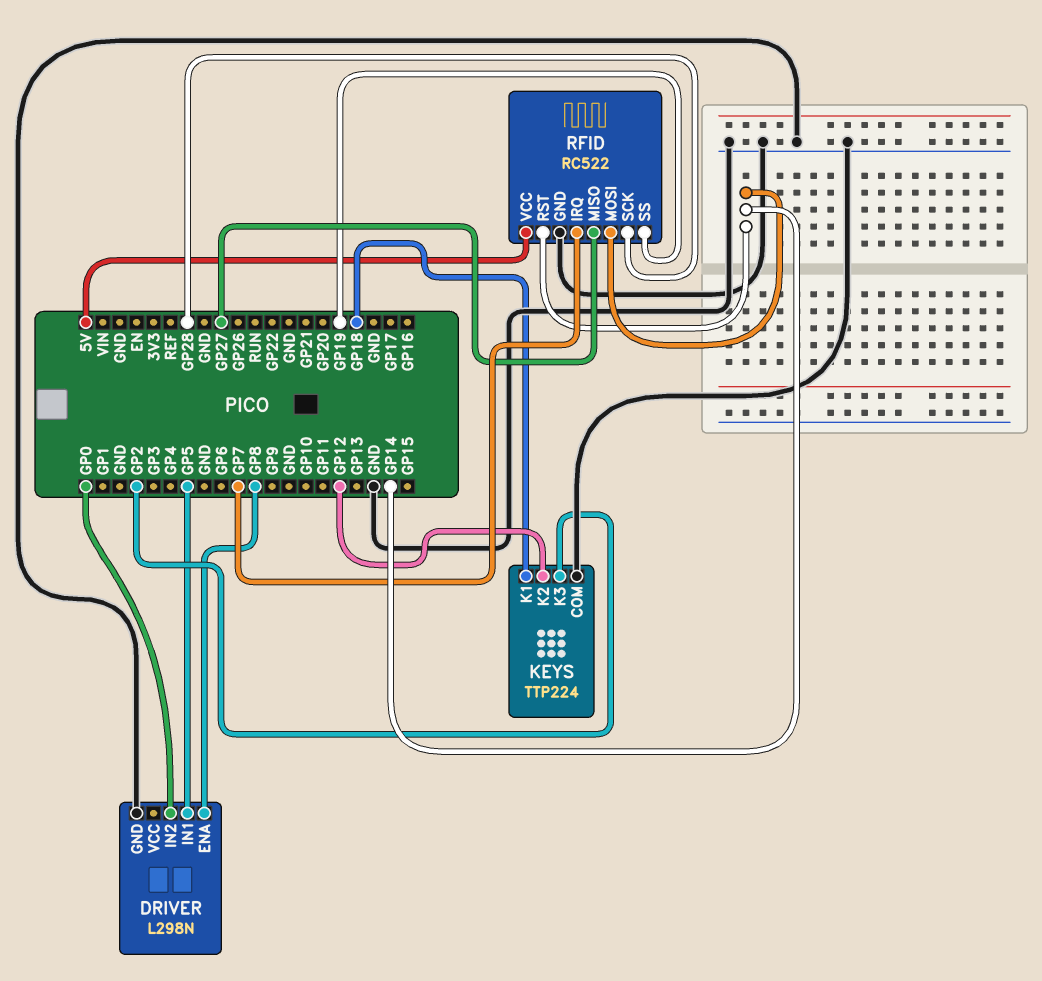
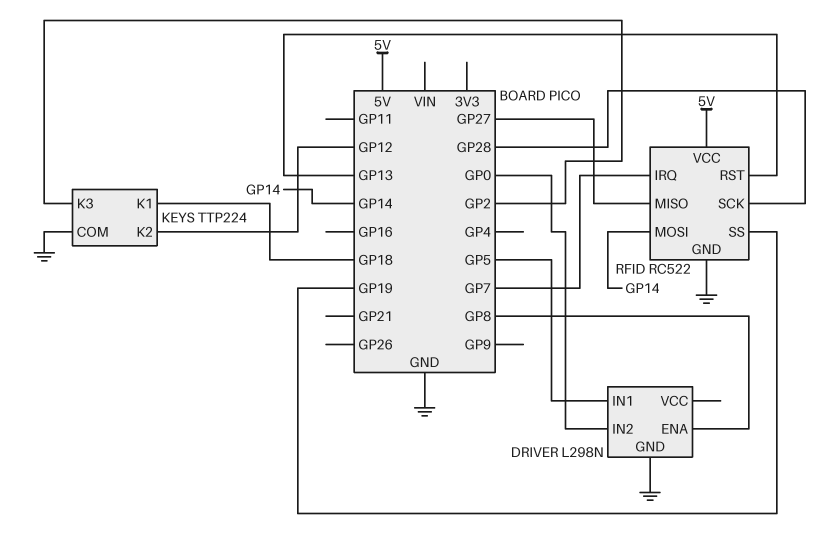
RFID pin RST: GP14 -> GP13

